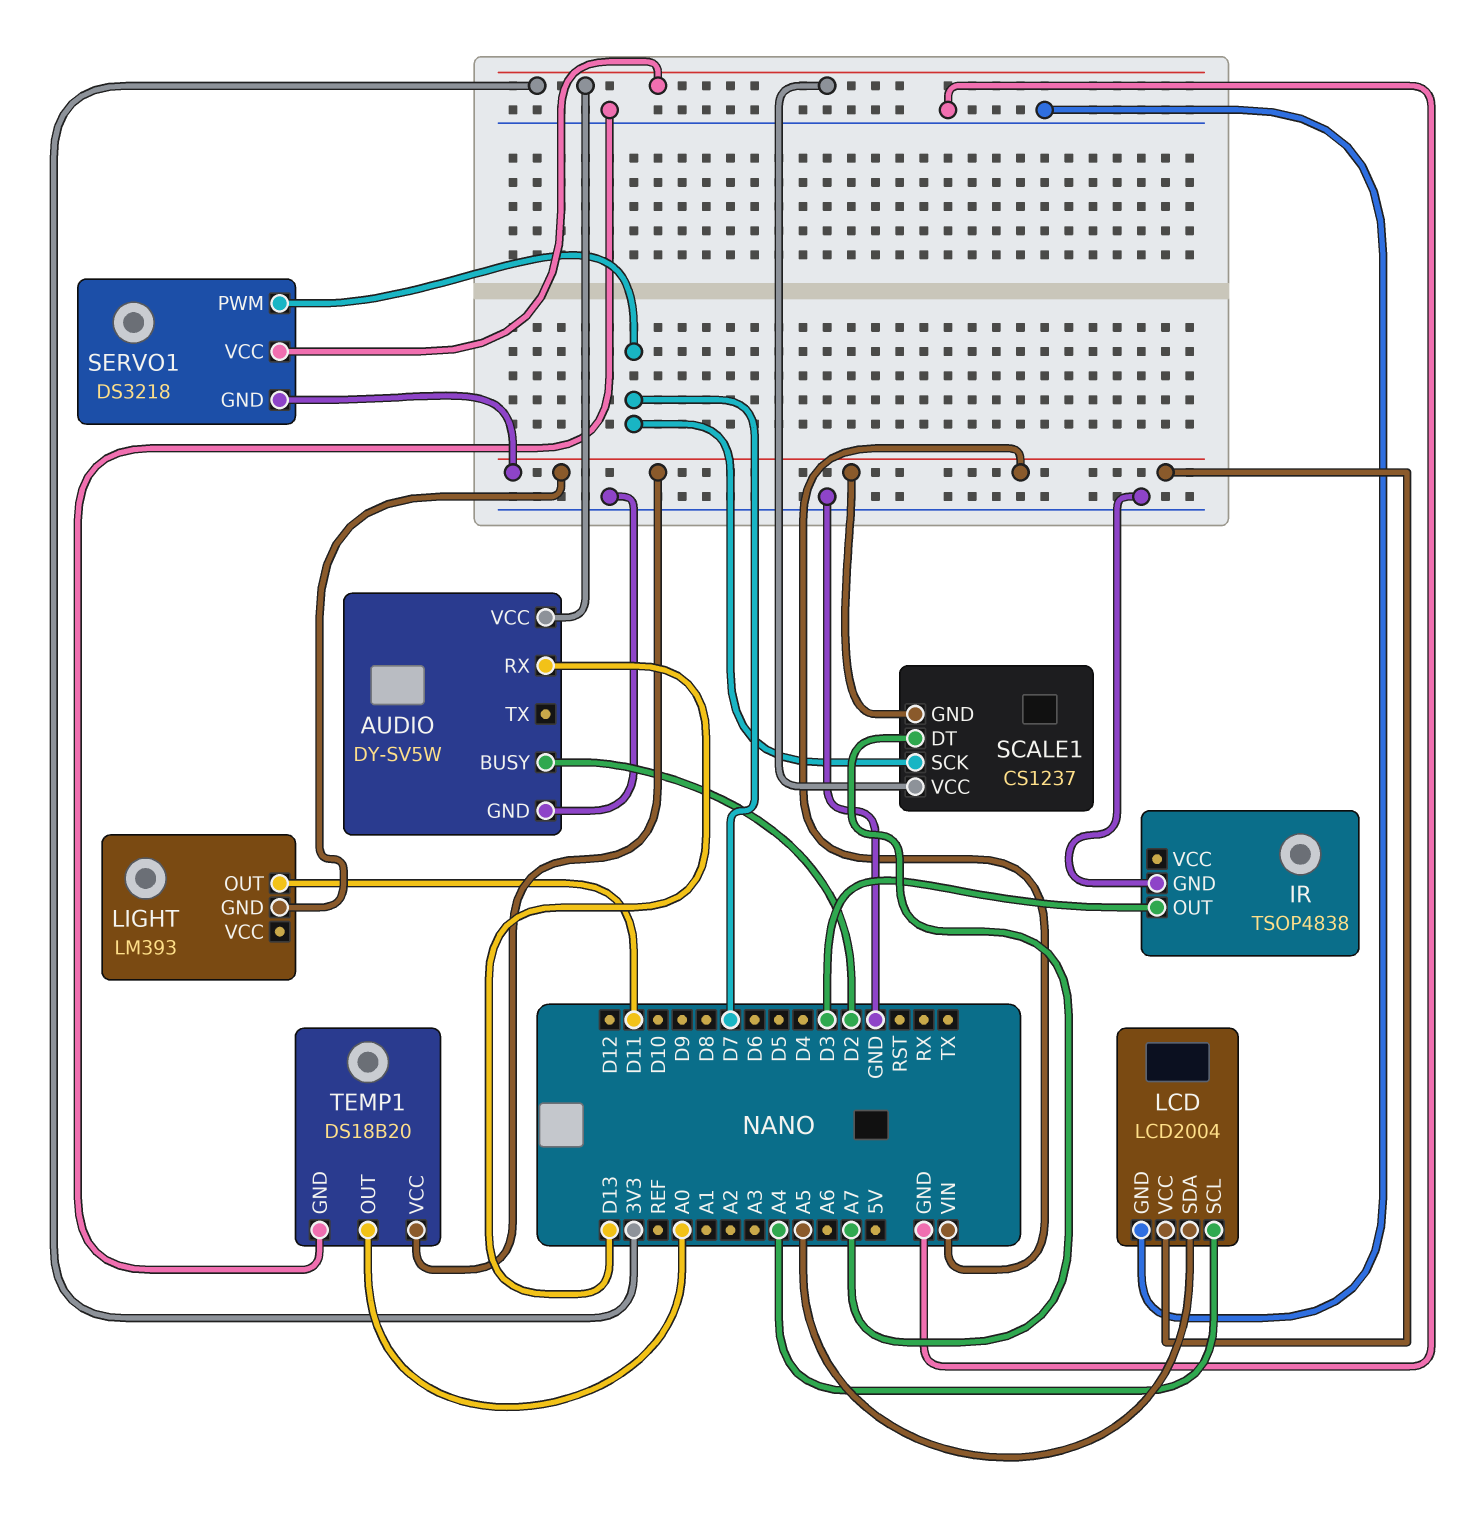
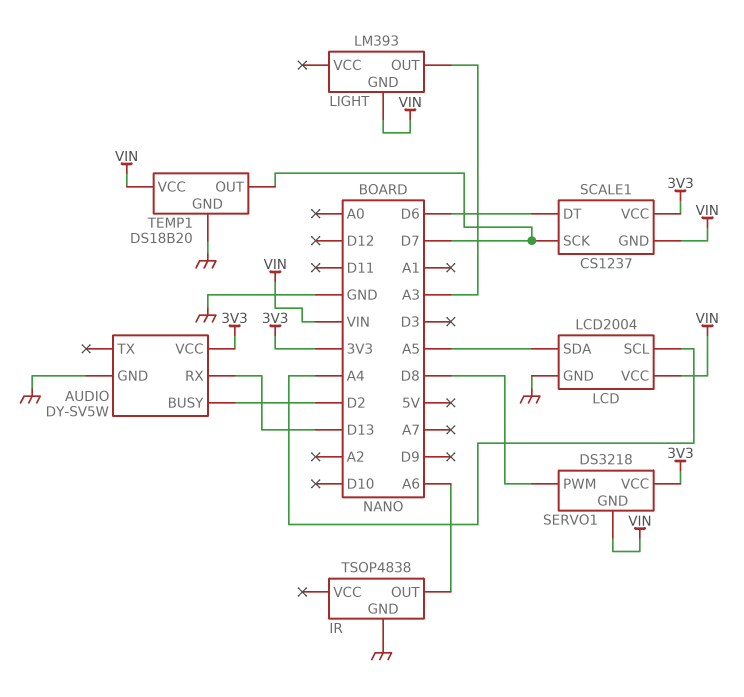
IR pin OUT: D3 -> A6
LIGHT pin OUT: D11 -> A3
SCALE1 pin DT: A7 -> D6
SERVO1 pin PWM: D7 -> D8
TEMP1 pin OUT: A0 -> D7

